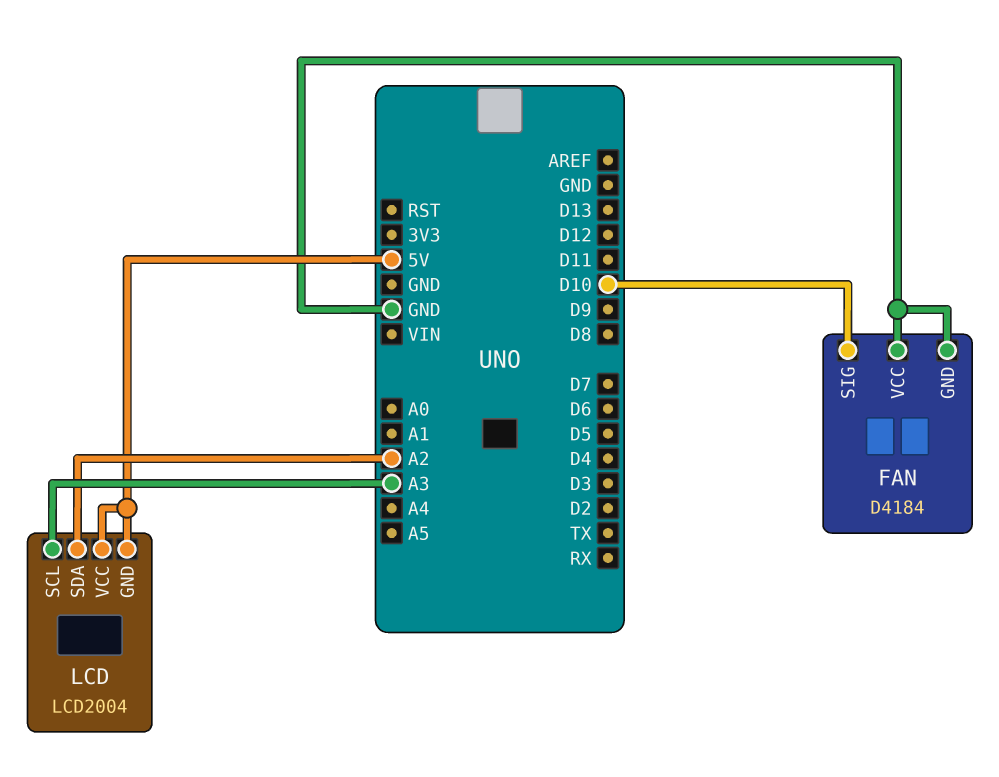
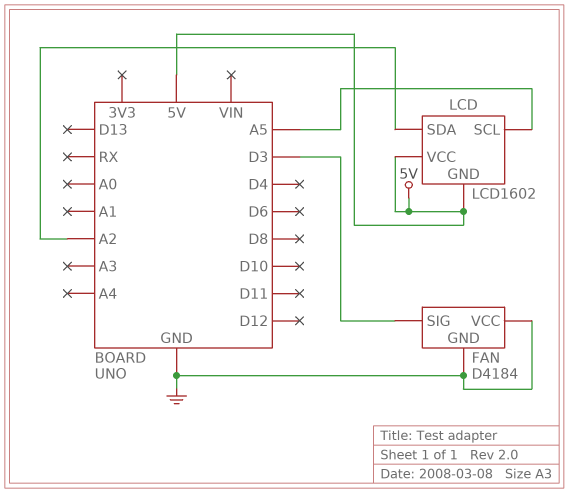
FAN pin SIG: D10 -> D3
LCD: LCD2004 -> LCD1602
LCD pin SCL: A3 -> A5

